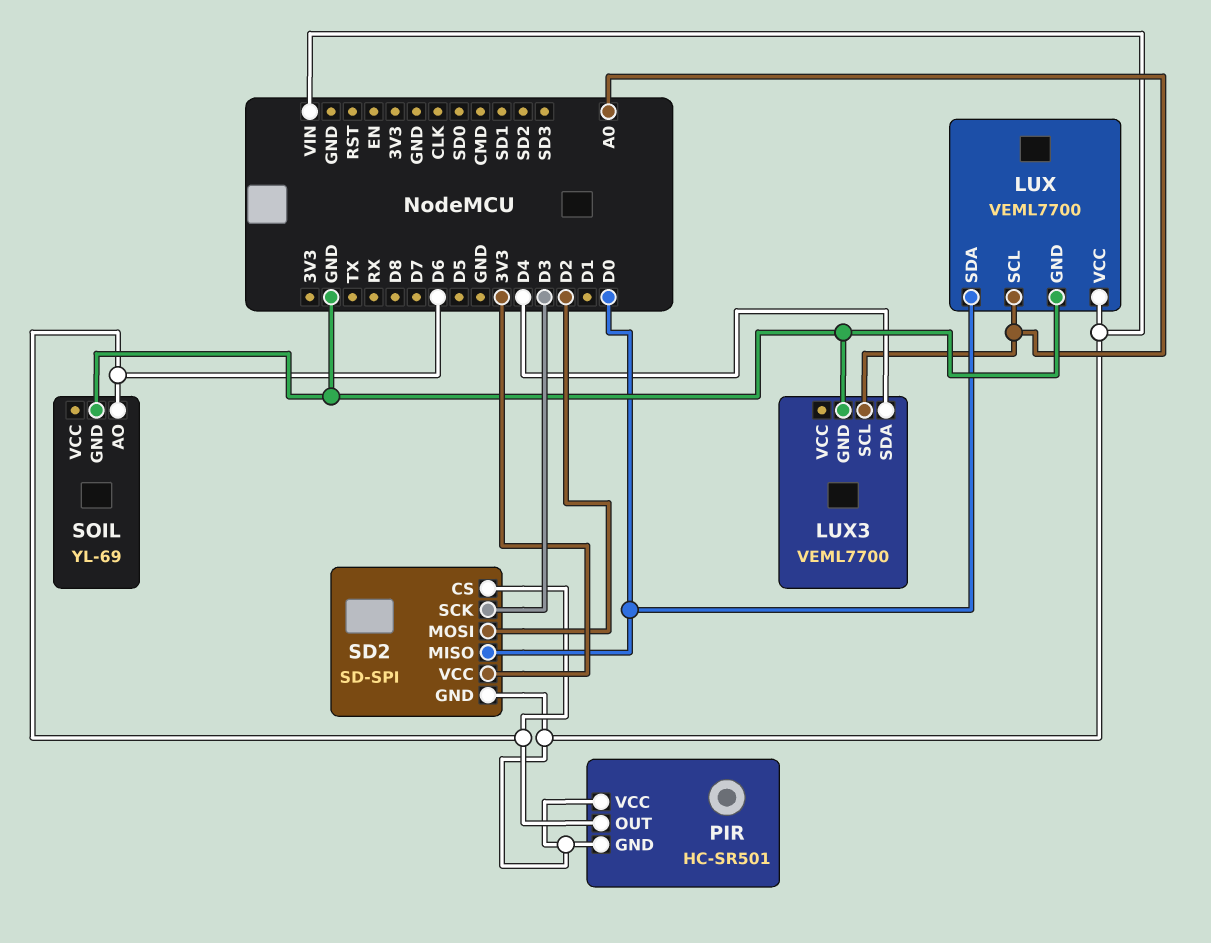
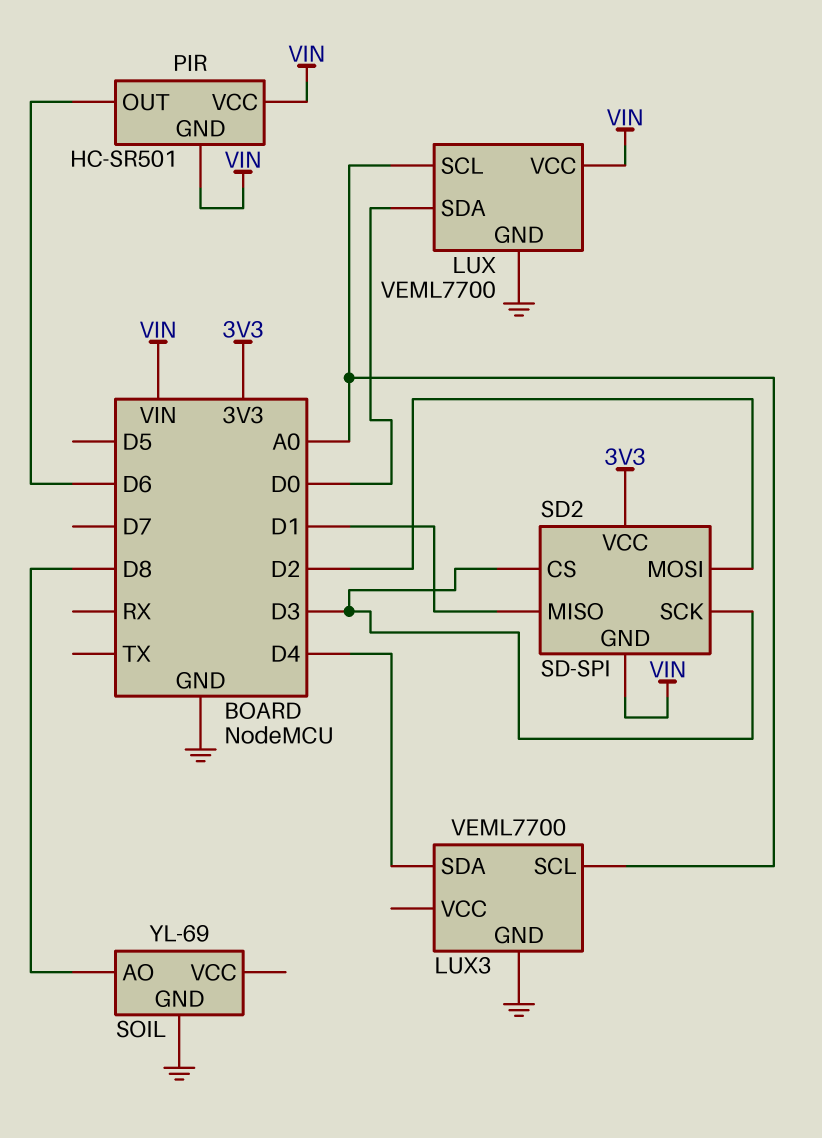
SD2 pin CS: D6 -> D3
SD2 pin MISO: D0 -> D1
SOIL pin AO: D6 -> D8

